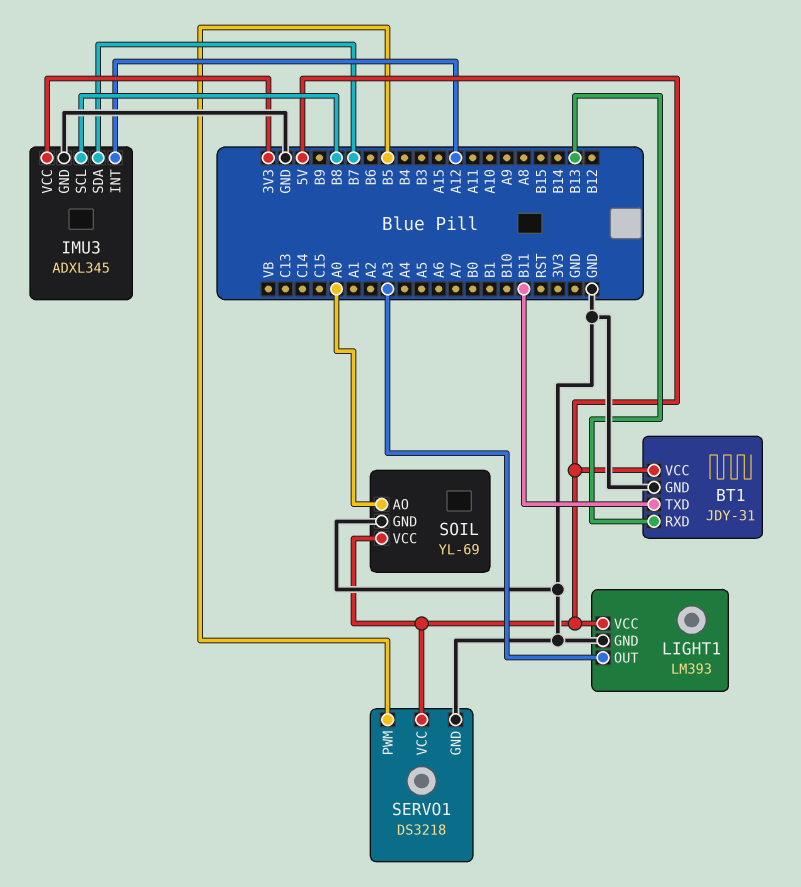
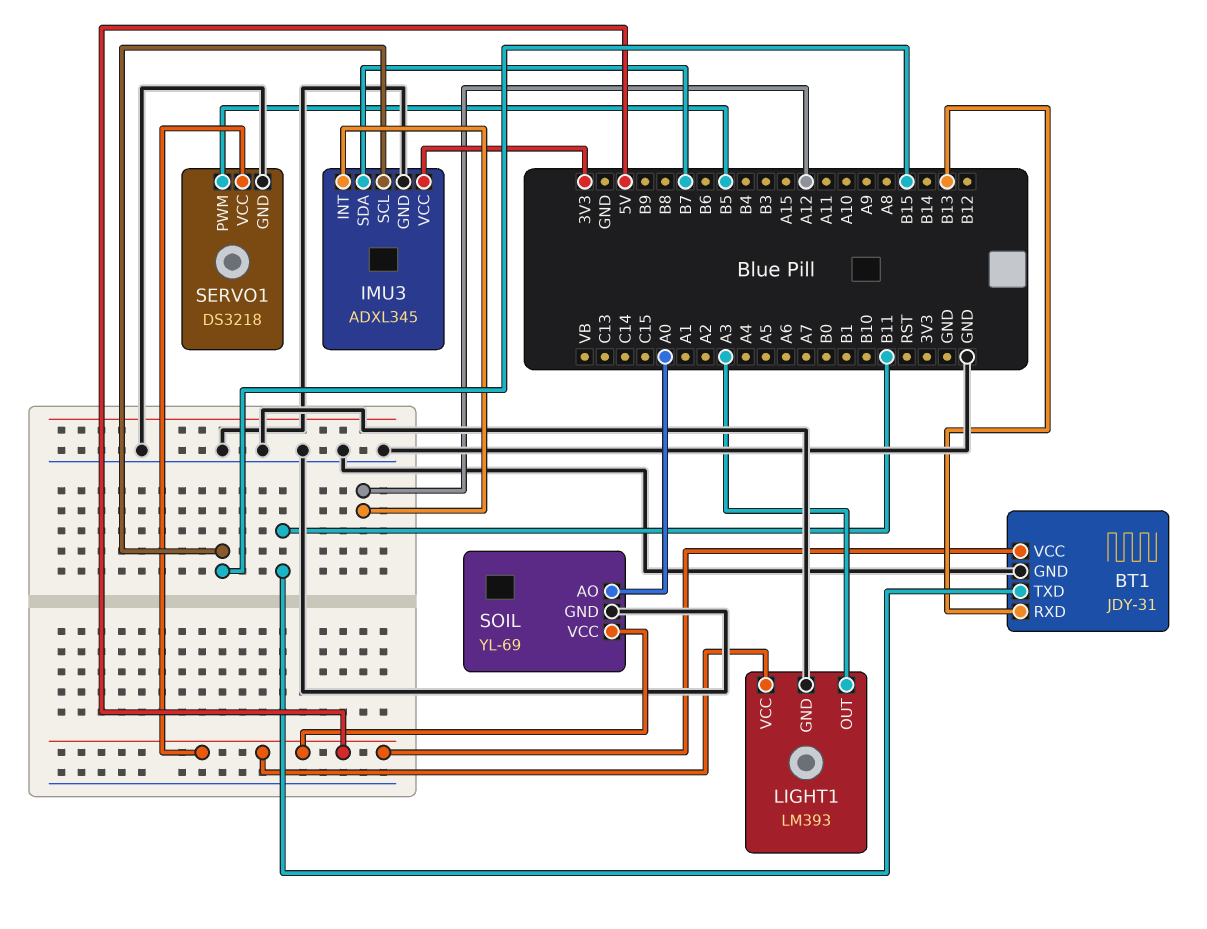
IMU3 pin SCL: B8 -> B15

